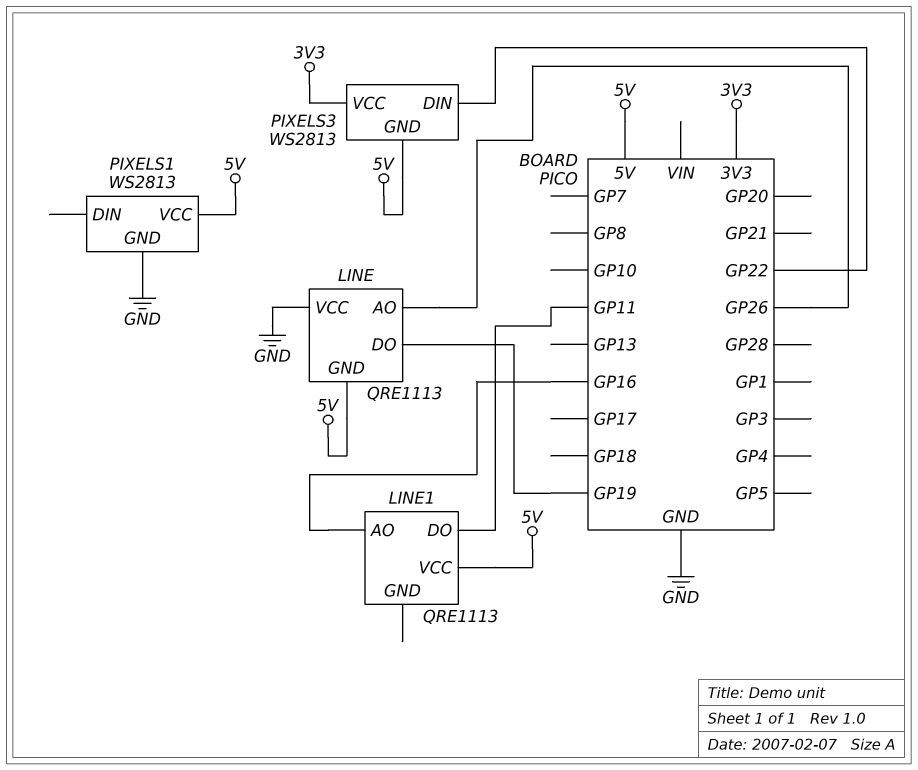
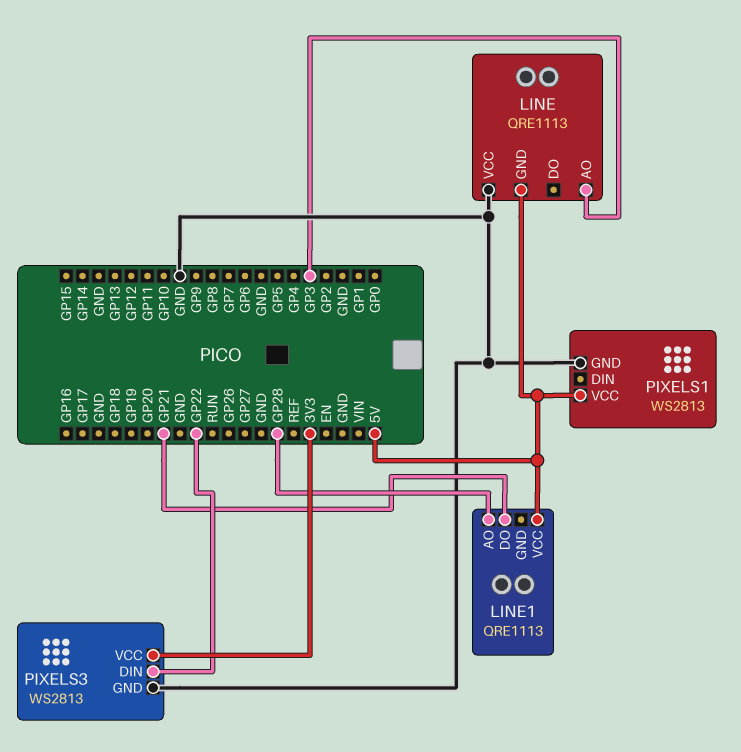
LINE pin AO: GP26 -> GP3
LINE pin DO: GP19 -> none
LINE1 pin AO: GP16 -> GP28
LINE1 pin DO: GP11 -> GP21
PIXELS3 pin GND: 5V -> GND

